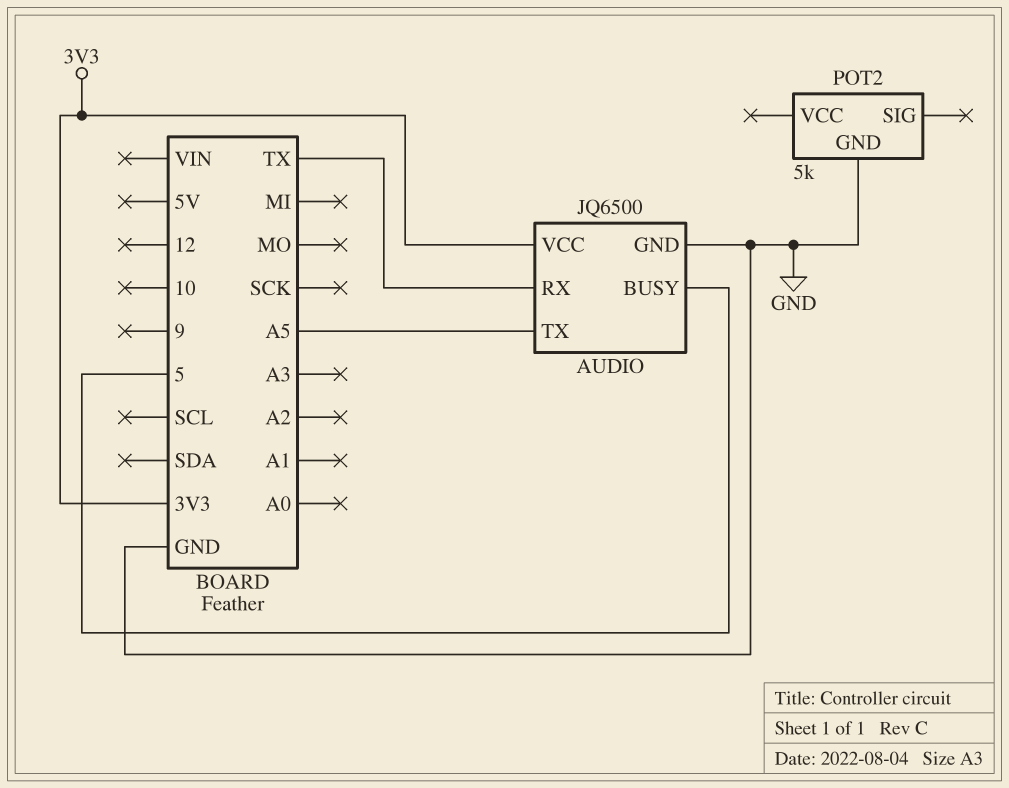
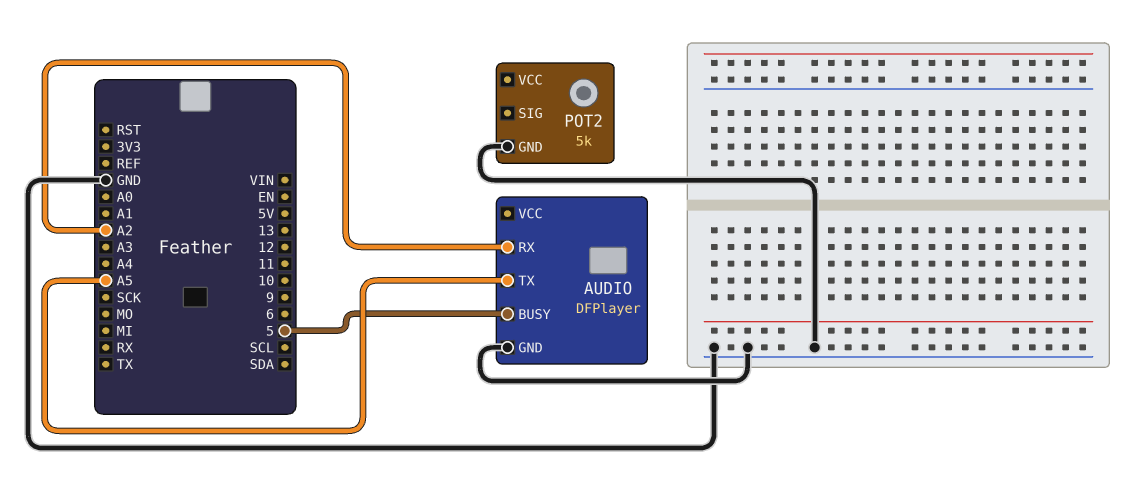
AUDIO: JQ6500 -> DFPlayer
AUDIO pin RX: TX -> A2
AUDIO pin VCC: 3V3 -> none

